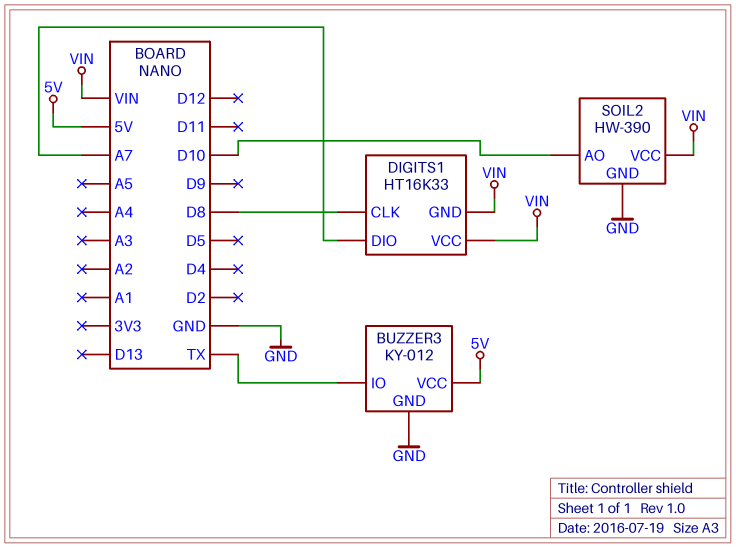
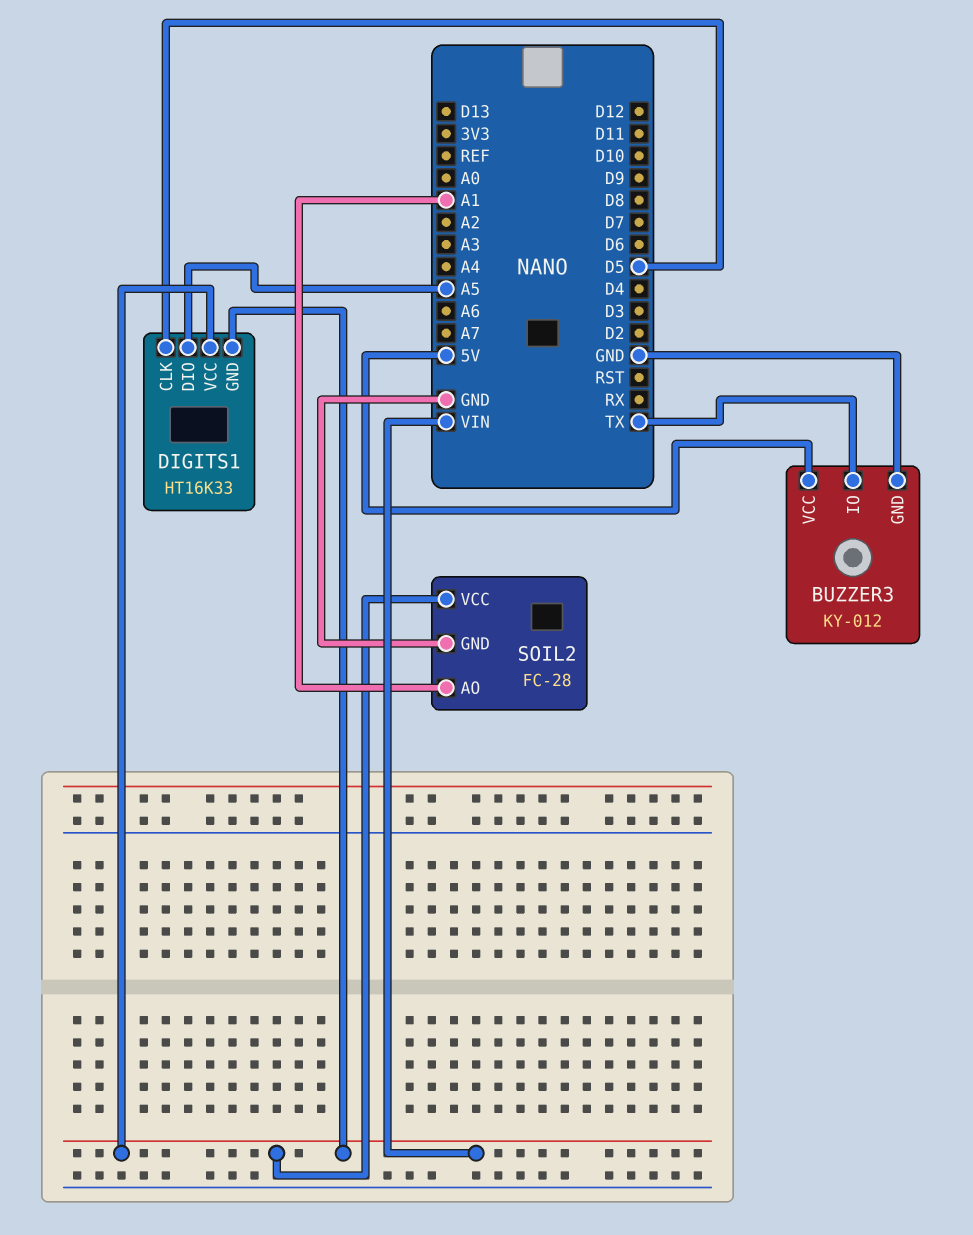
DIGITS1 pin CLK: D8 -> D5
DIGITS1 pin DIO: A7 -> A5
SOIL2: HW-390 -> FC-28
SOIL2 pin AO: D10 -> A1

